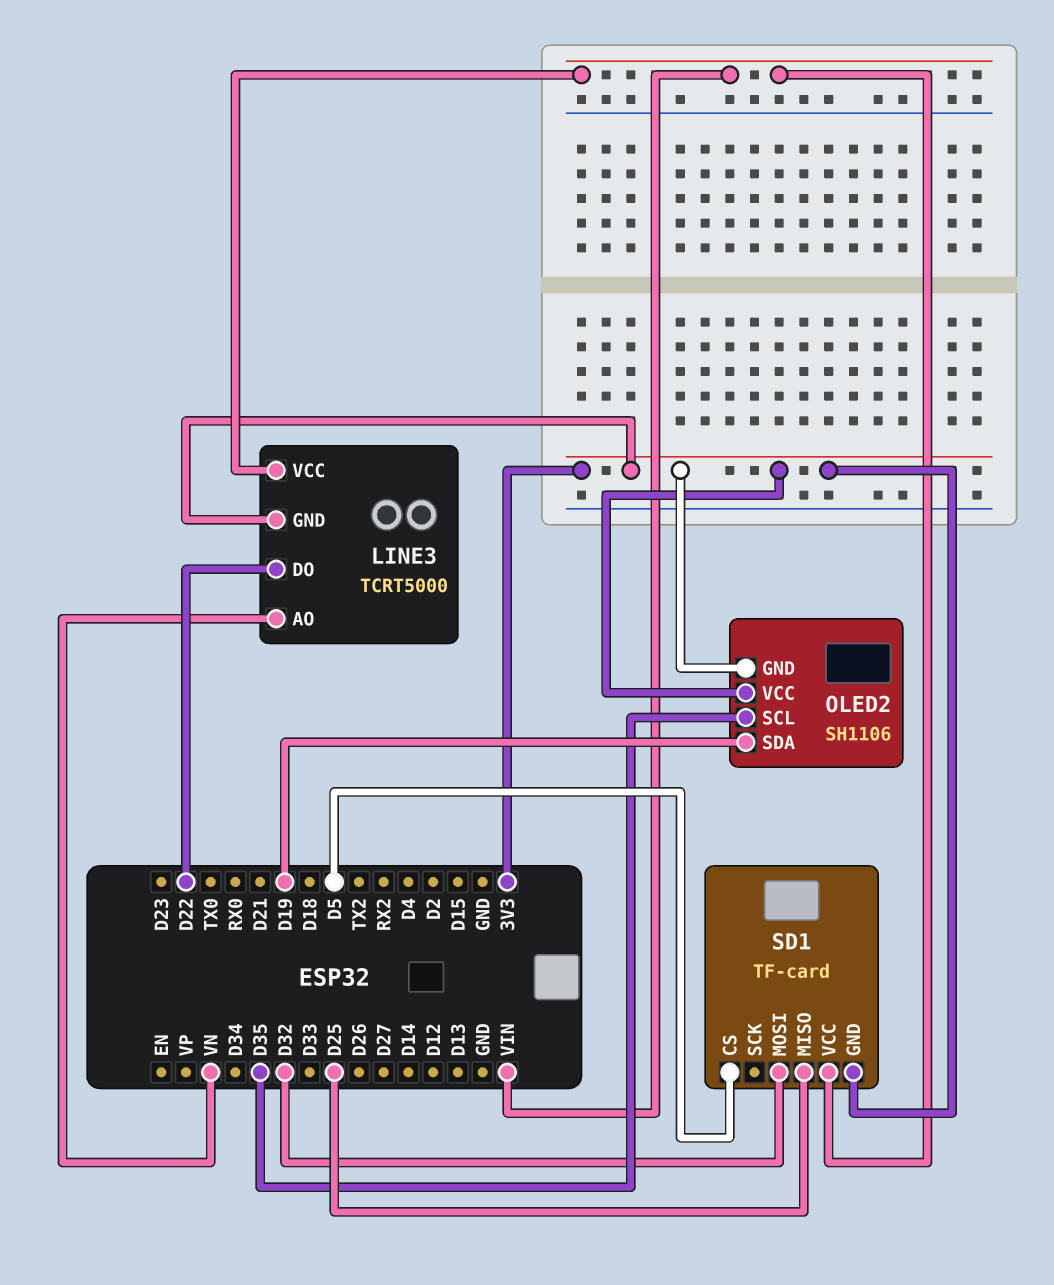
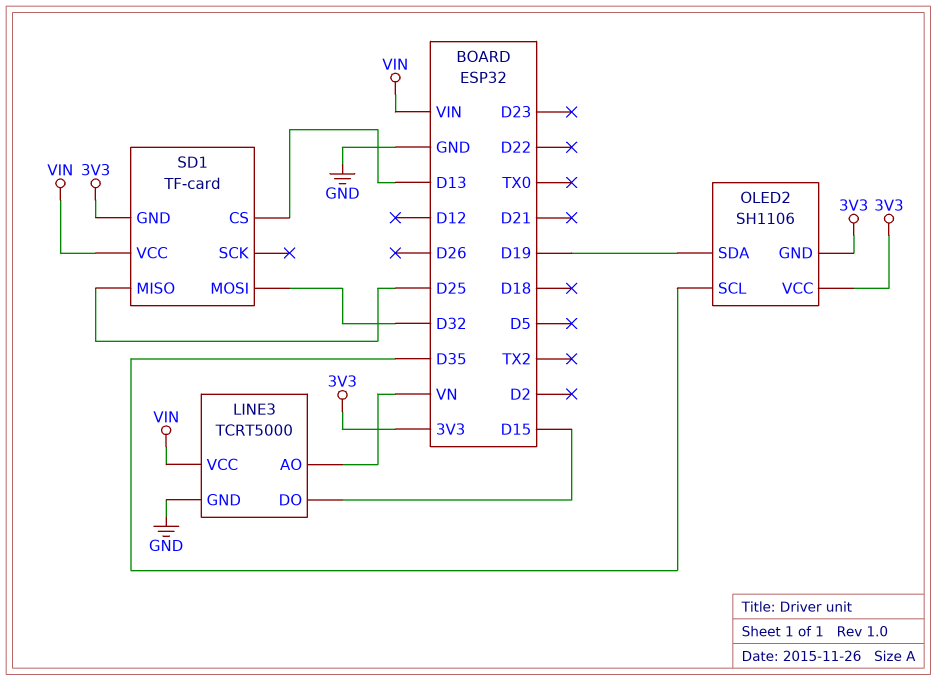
LINE3 pin DO: D22 -> D15
LINE3 pin GND: 3V3 -> GND
SD1 pin CS: D5 -> D13

